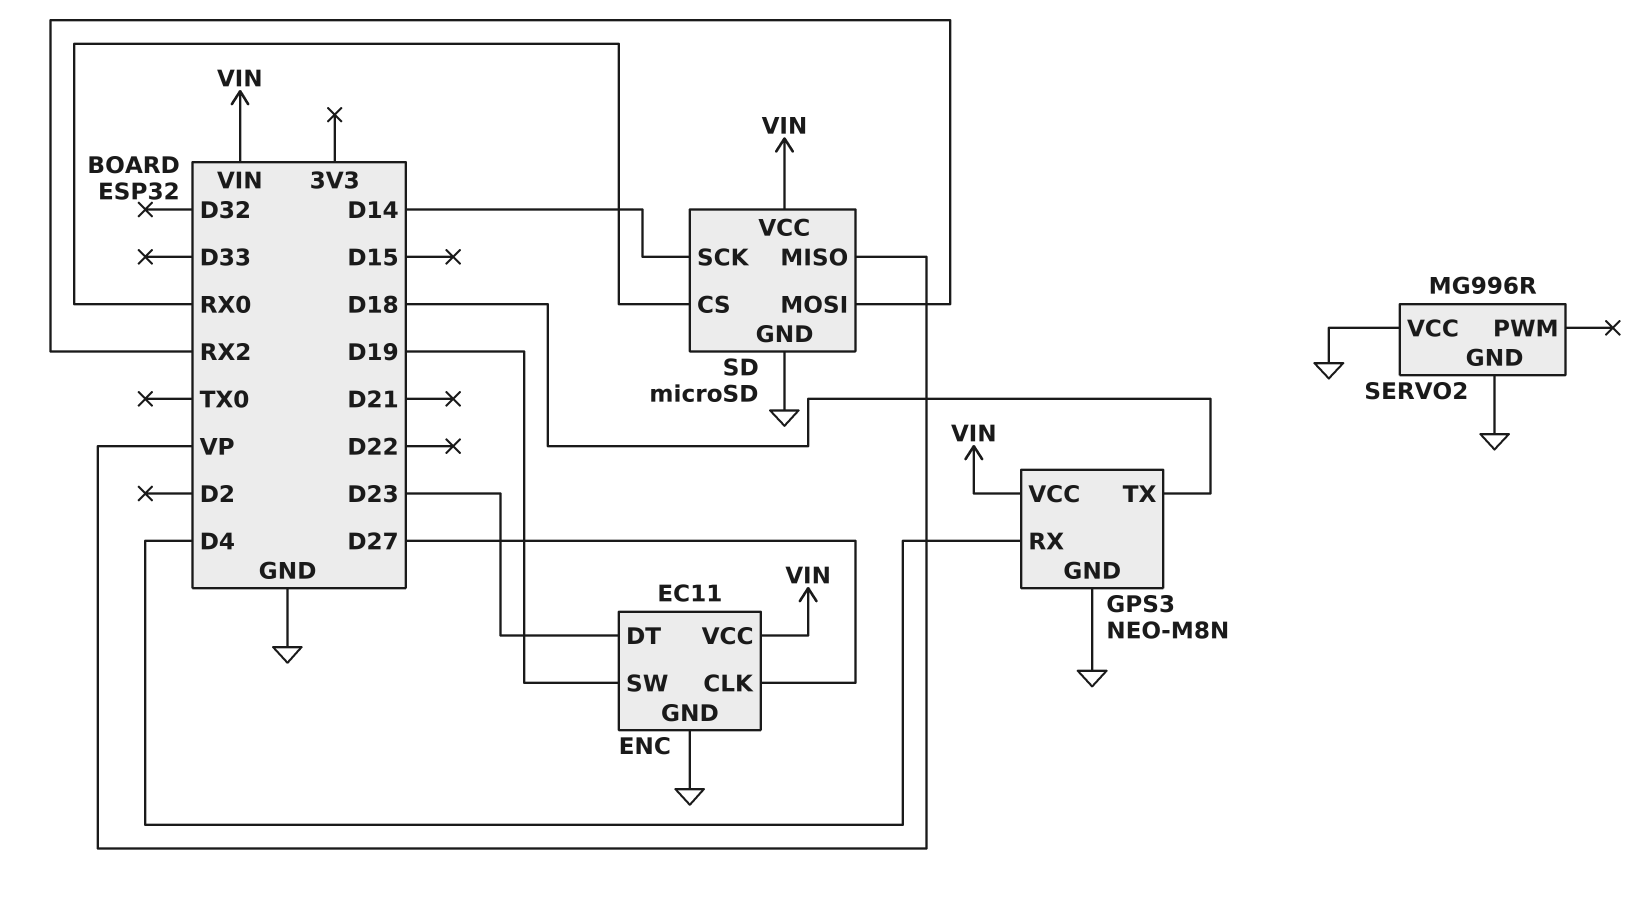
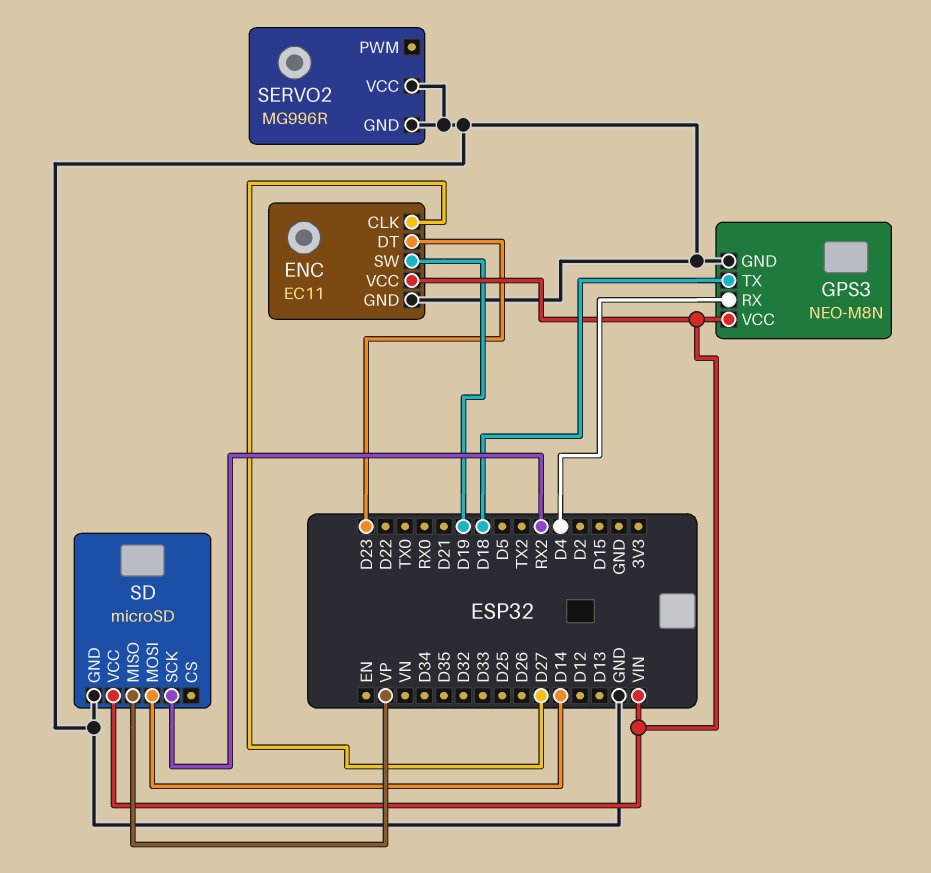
SD pin CS: RX0 -> none
SD pin MOSI: RX2 -> D14
SD pin SCK: D14 -> RX2

